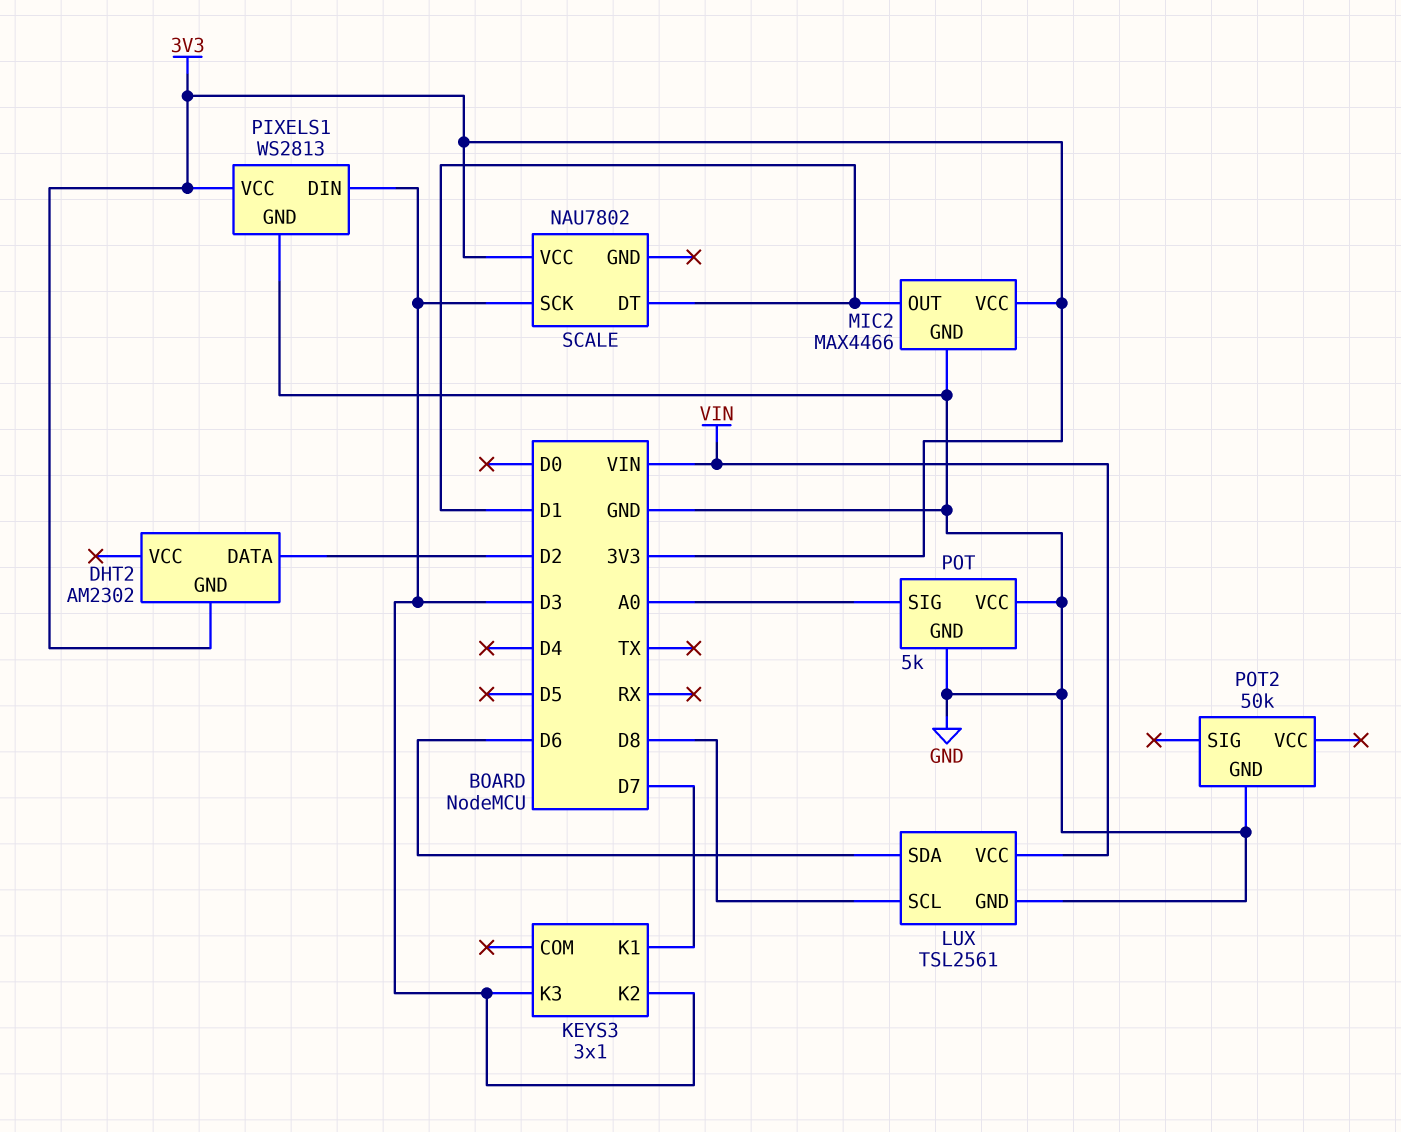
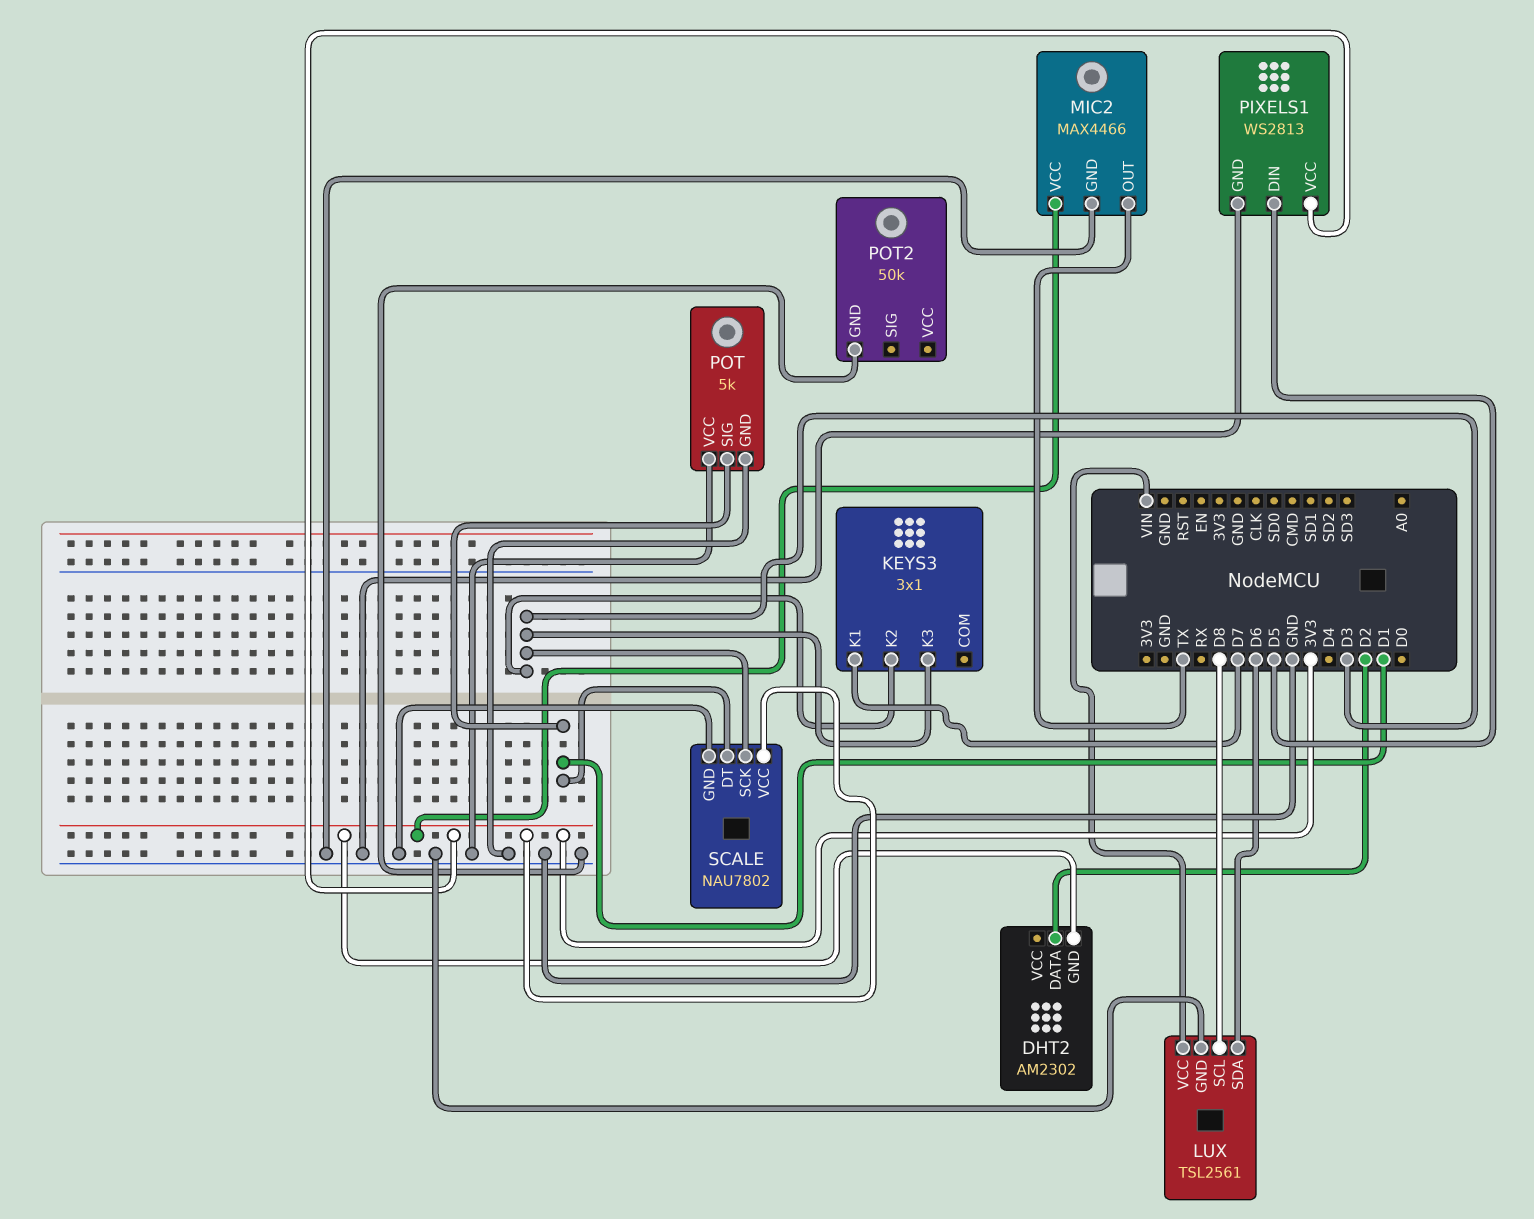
MIC2 pin OUT: D1 -> TX
PIXELS1 pin DIN: D3 -> D5
POT pin SIG: A0 -> D1
SCALE pin GND: none -> GND

